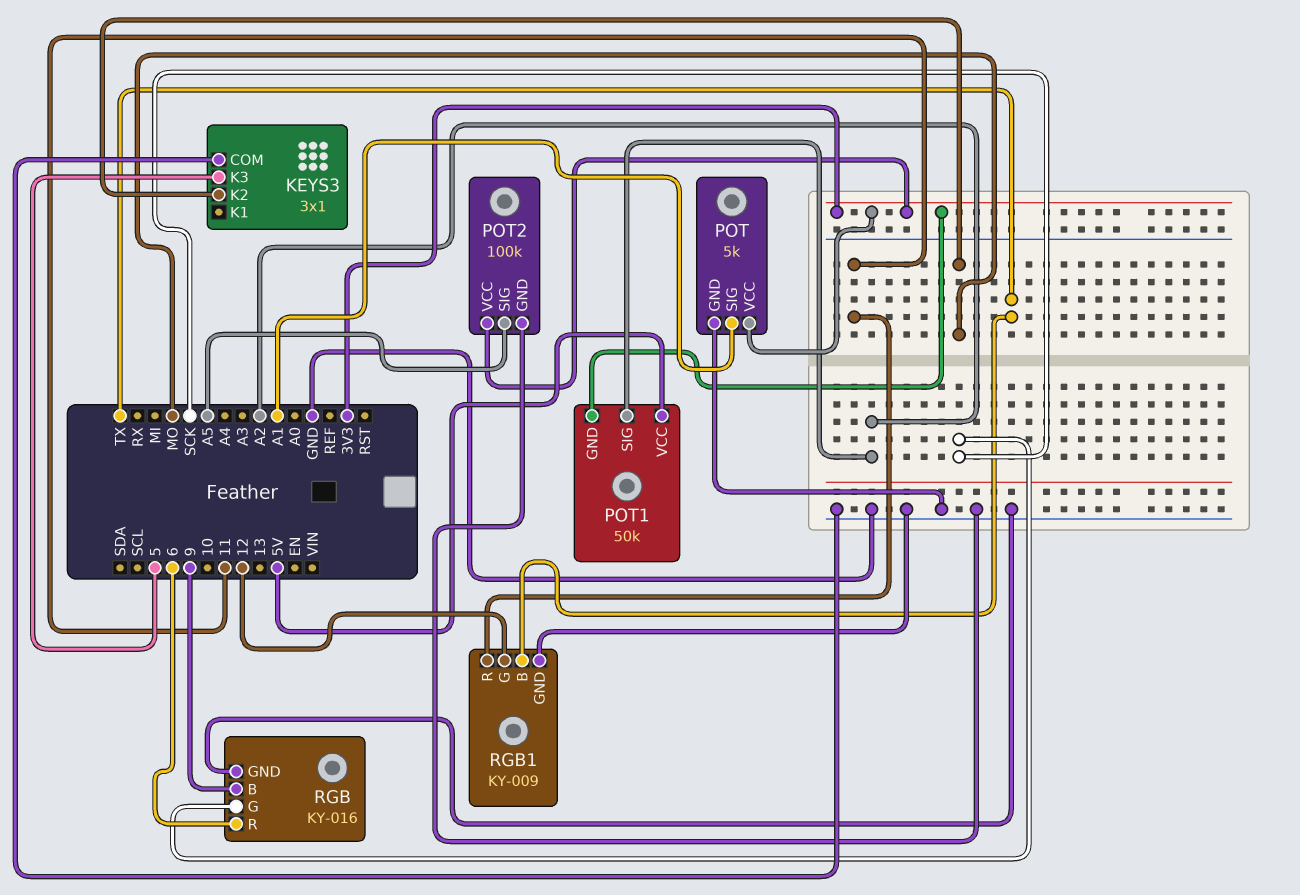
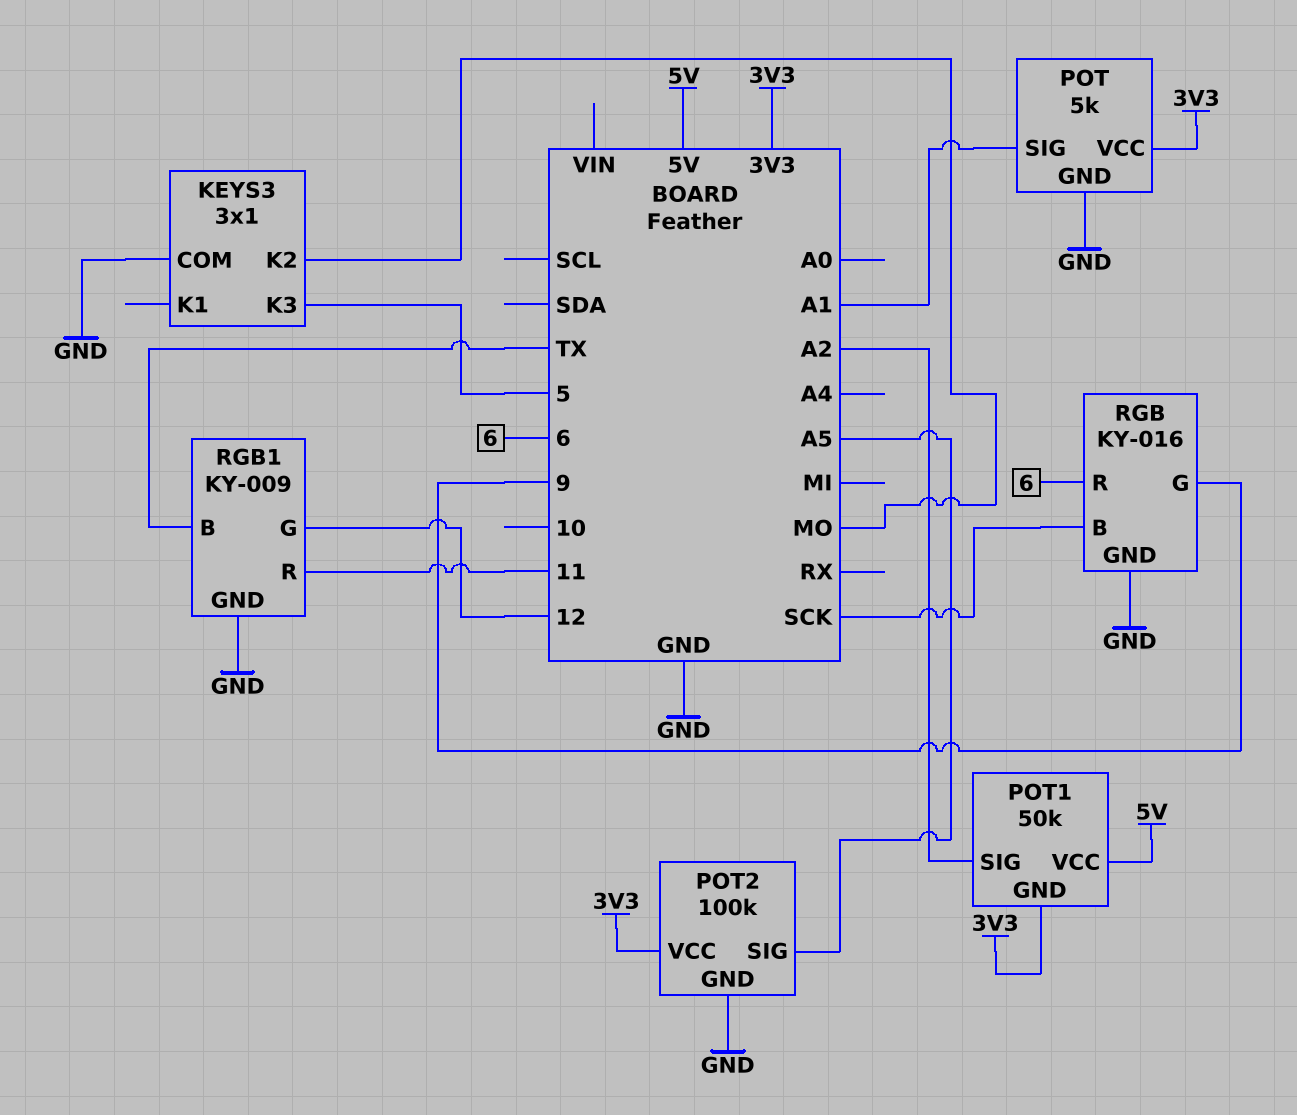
RGB pin B: 9 -> SCK
RGB pin G: SCK -> 9

